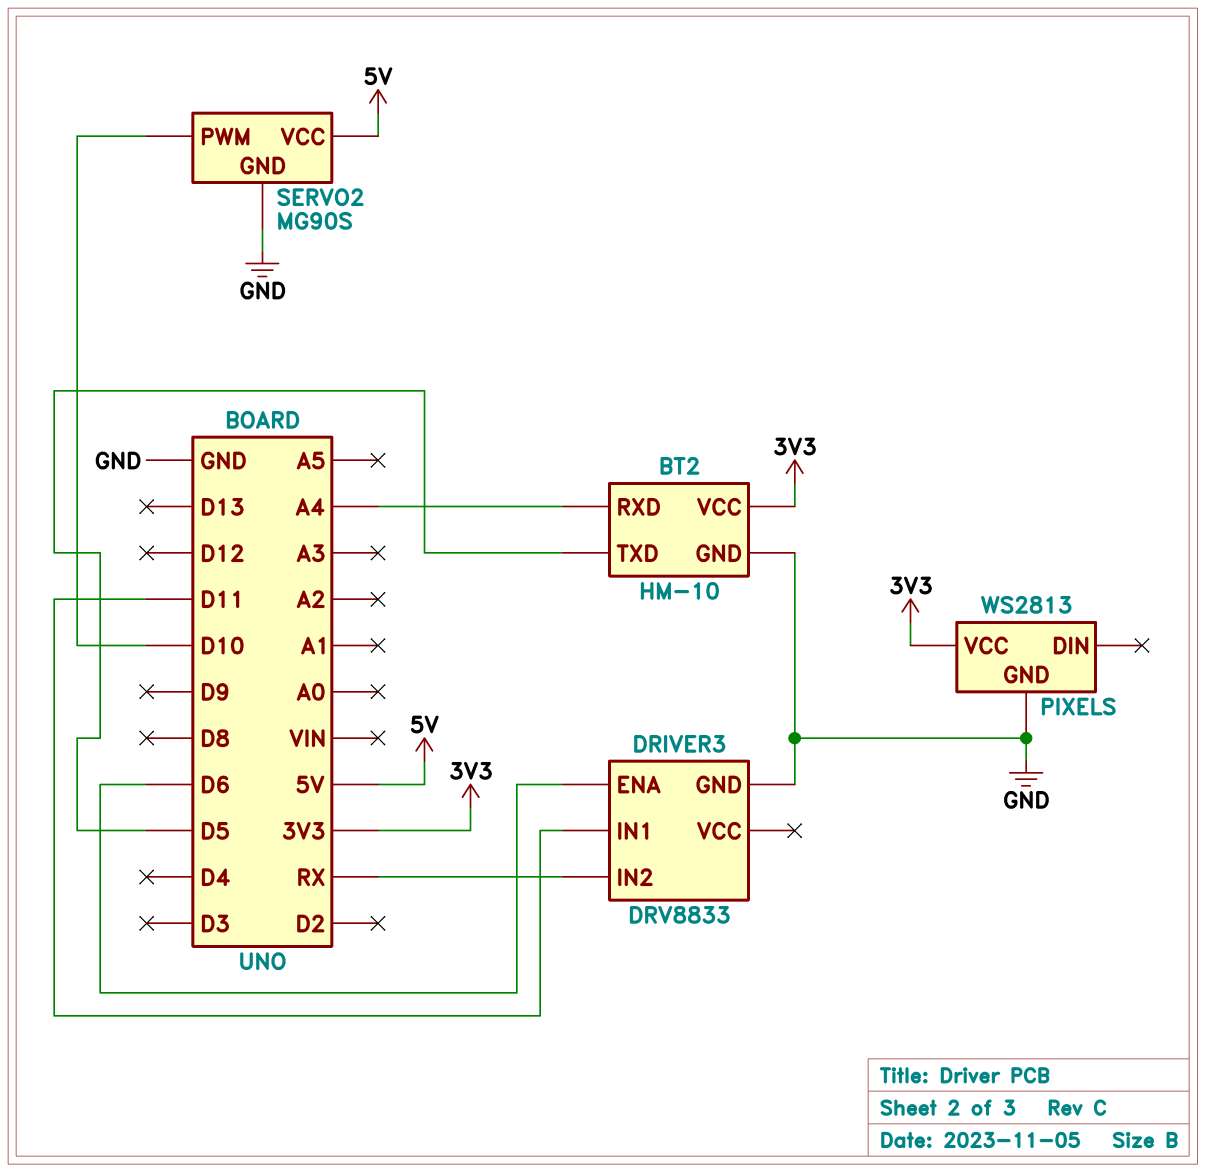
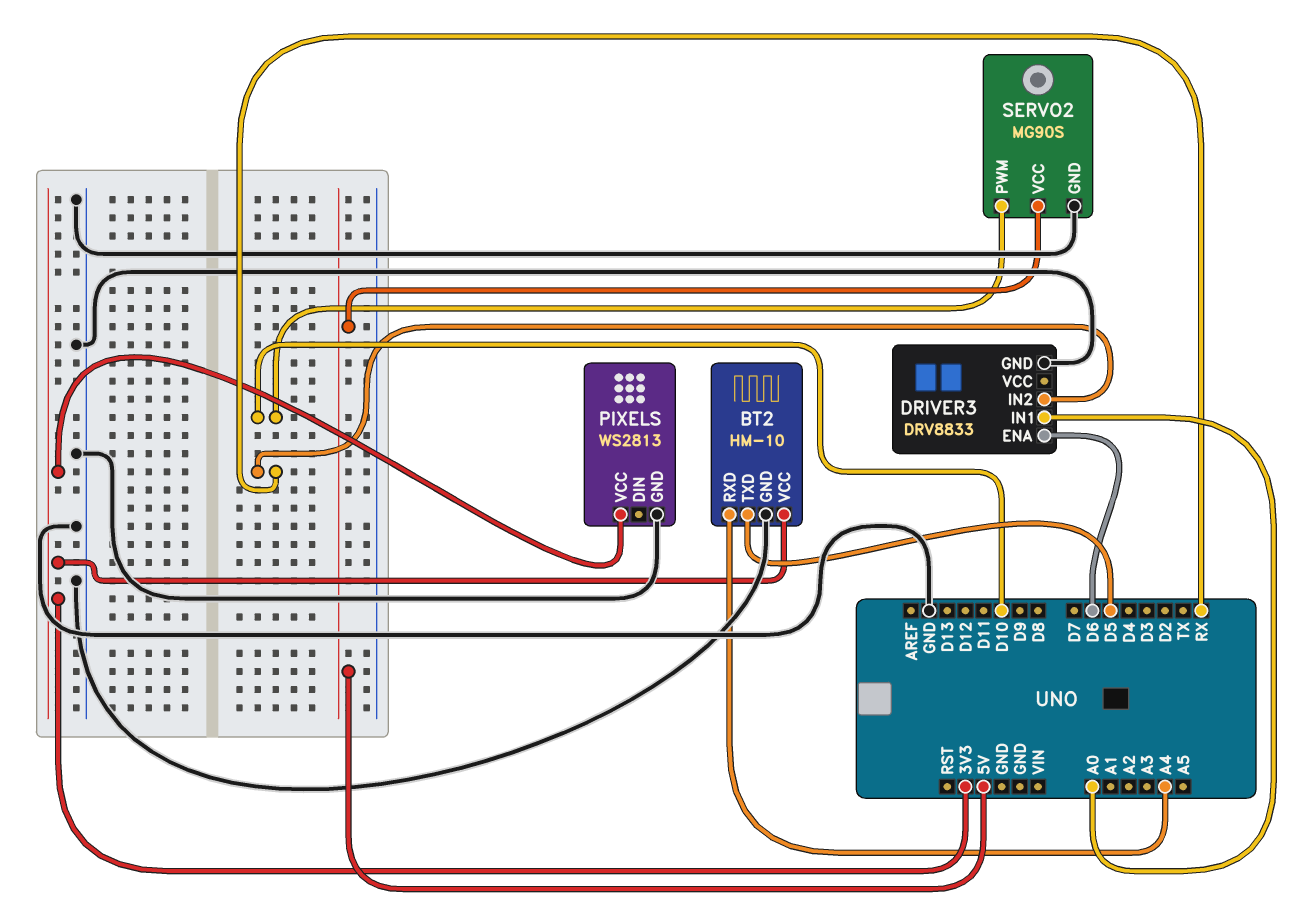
DRIVER3 pin IN1: D11 -> A0

